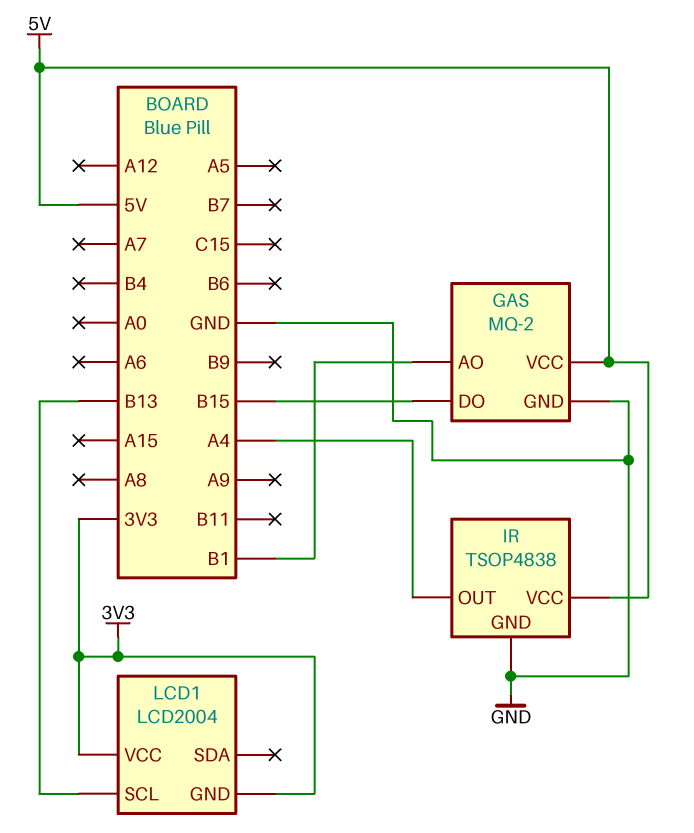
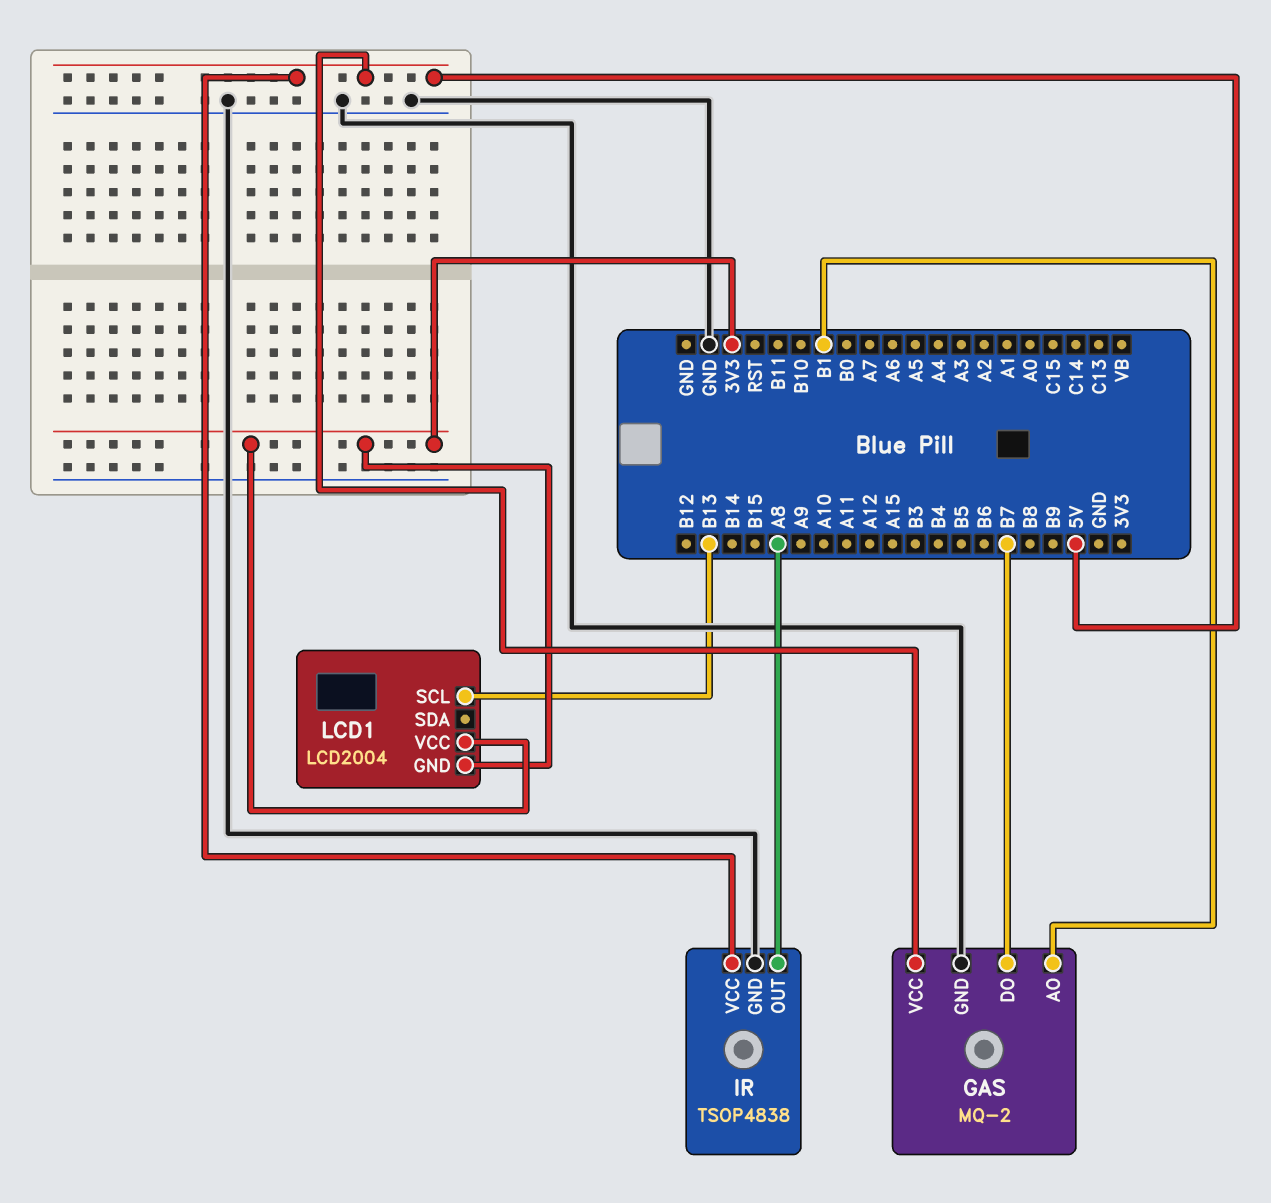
GAS pin DO: B15 -> B7
IR pin OUT: A4 -> A8

